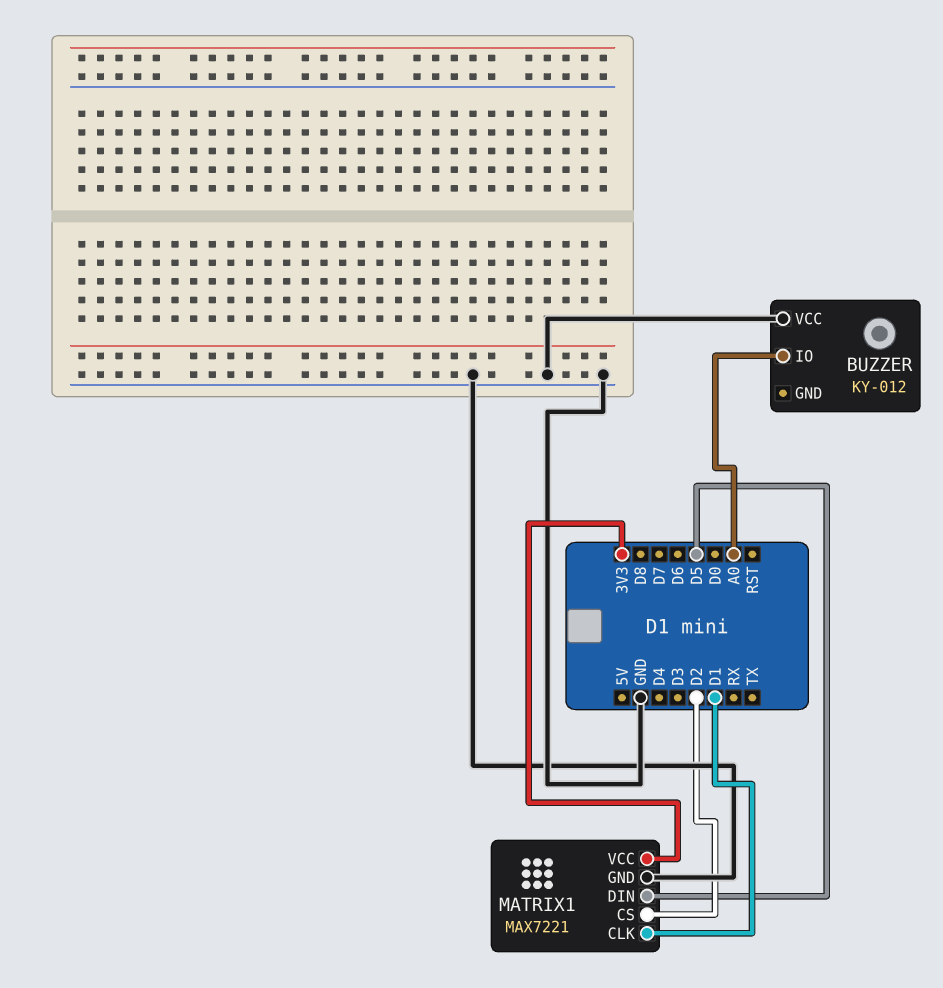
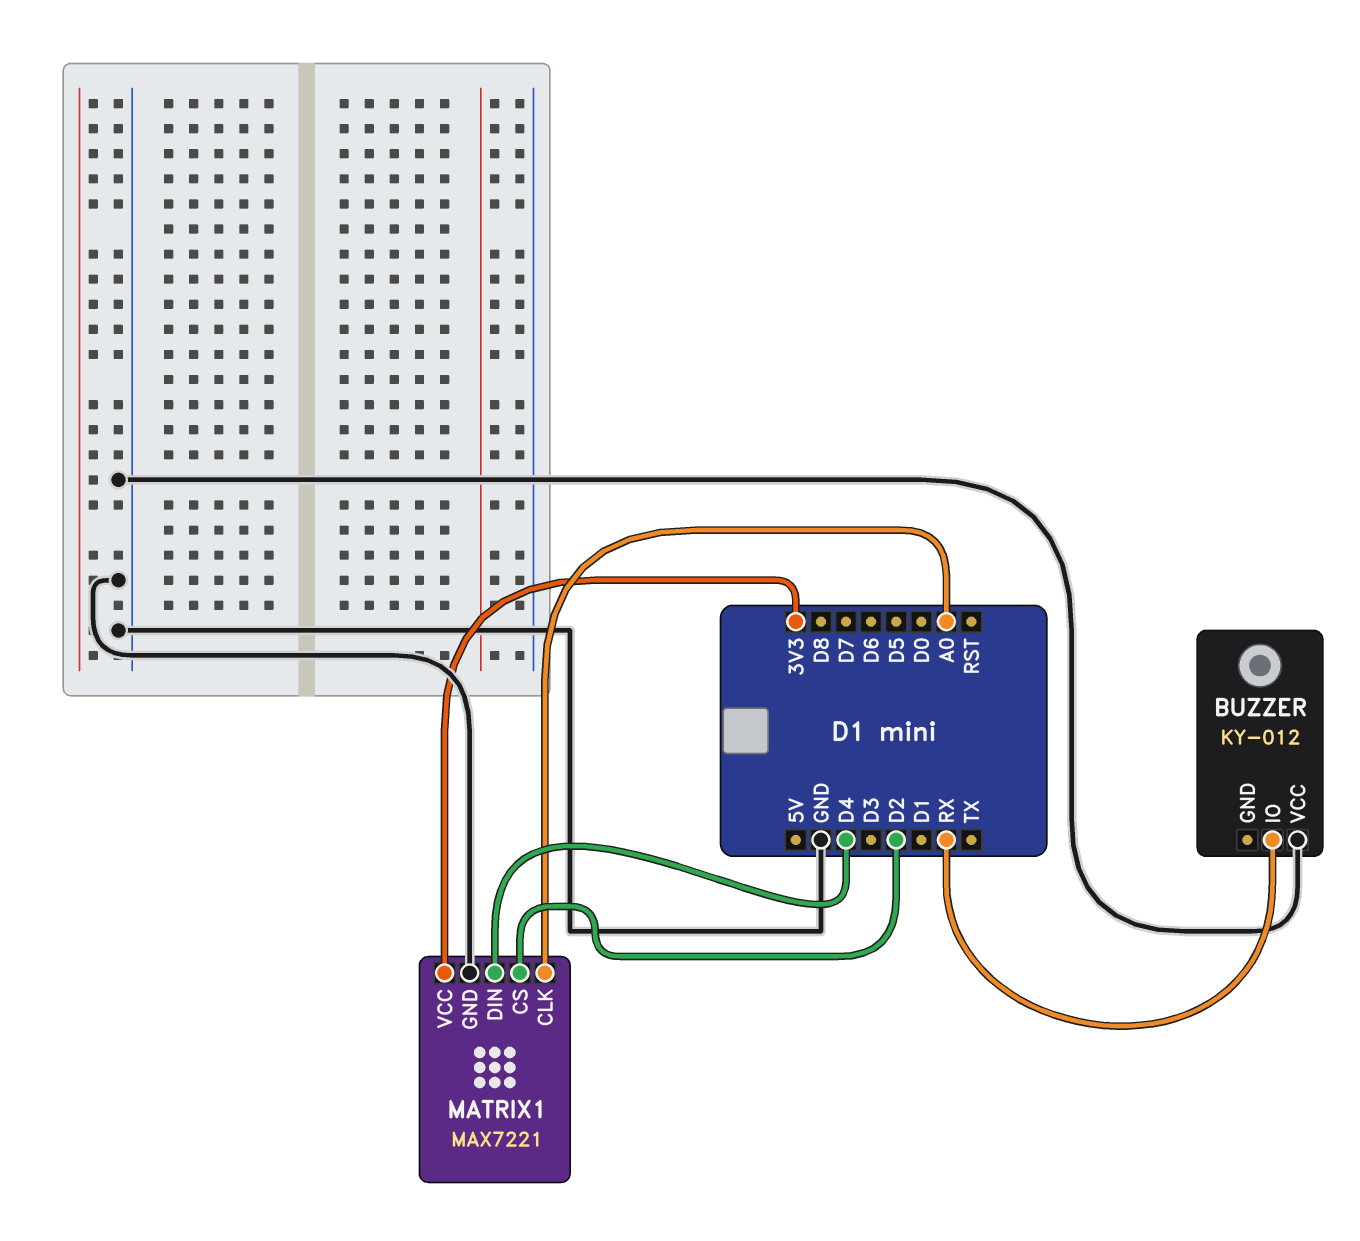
BUZZER pin IO: A0 -> RX
MATRIX1 pin CLK: D1 -> A0
MATRIX1 pin DIN: D5 -> D4

